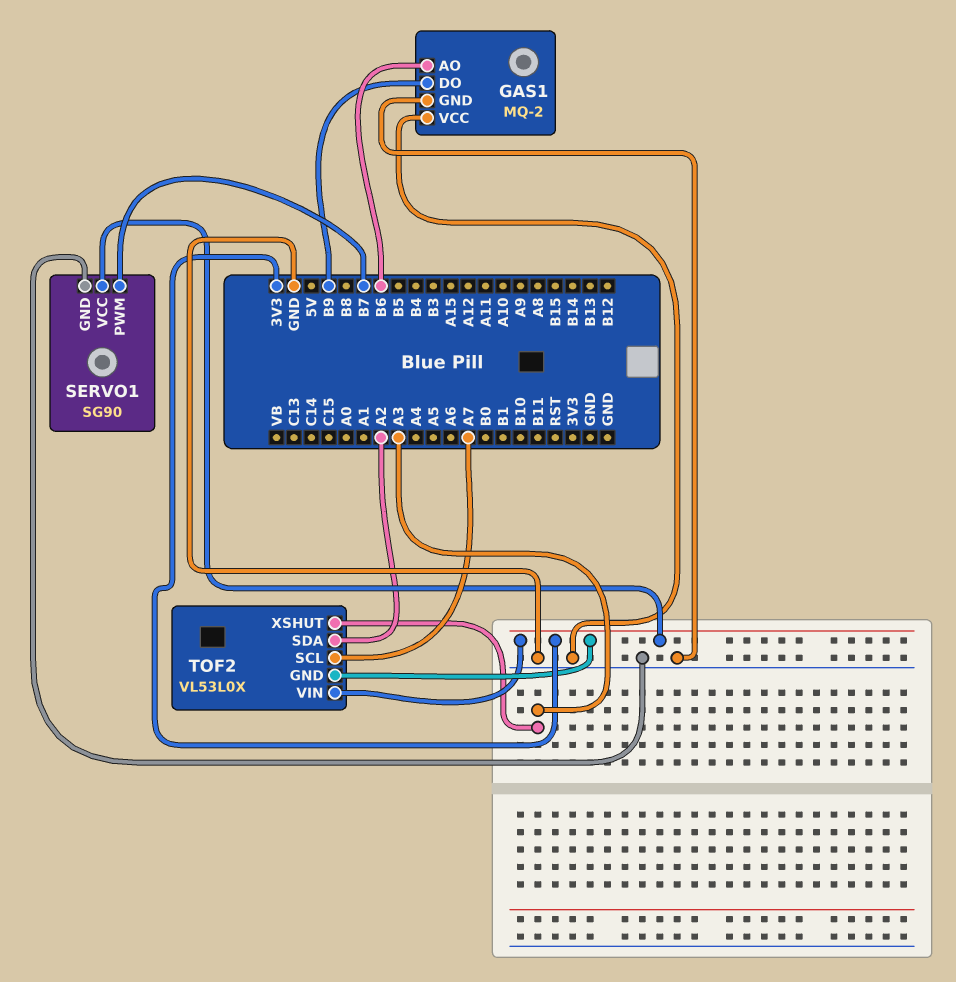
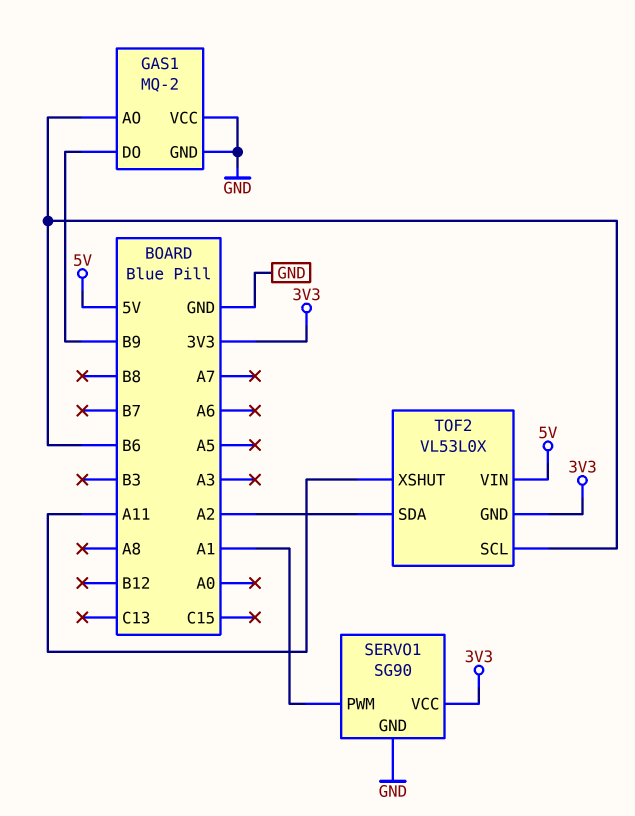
SERVO1 pin PWM: B7 -> A1
TOF2 pin SCL: A7 -> B6
TOF2 pin VIN: 3V3 -> 5V
TOF2 pin XSHUT: A3 -> A11

